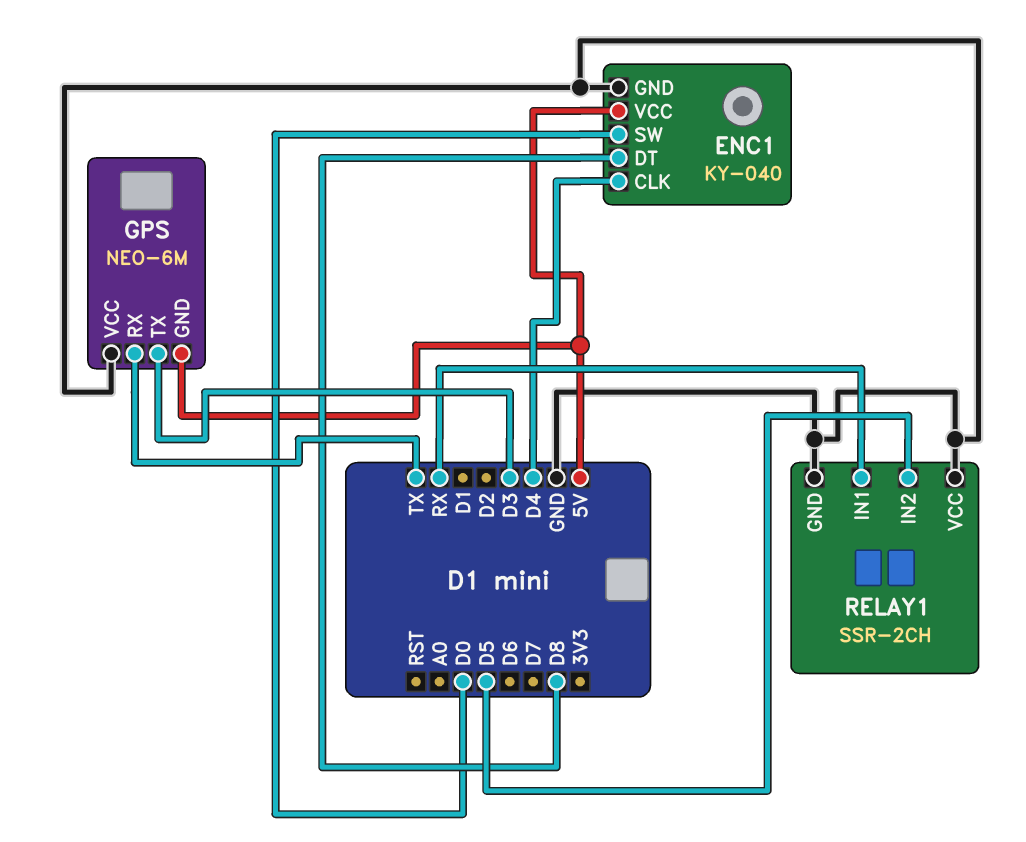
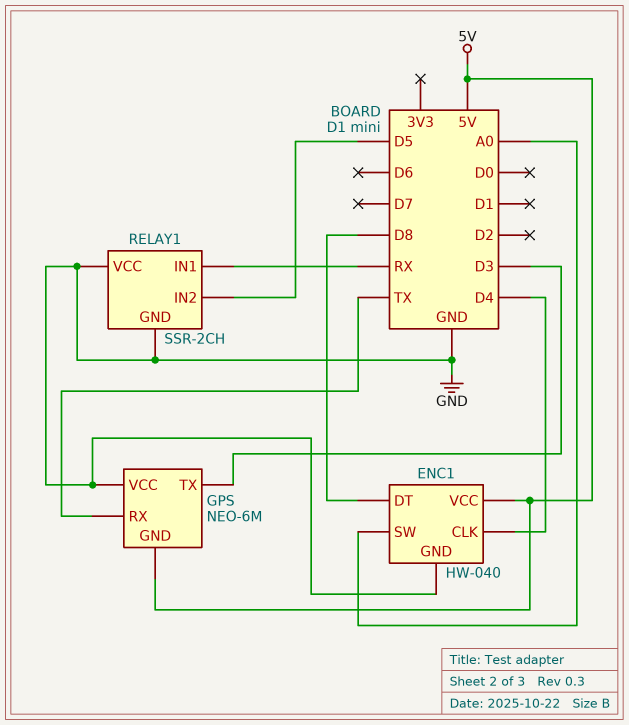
ENC1: KY-040 -> HW-040
ENC1 pin SW: D0 -> A0

